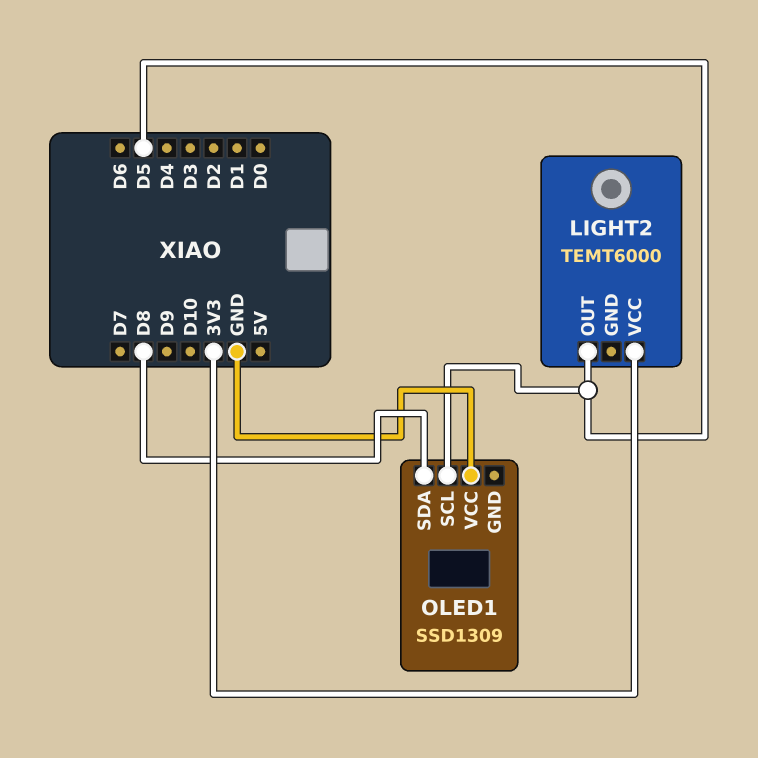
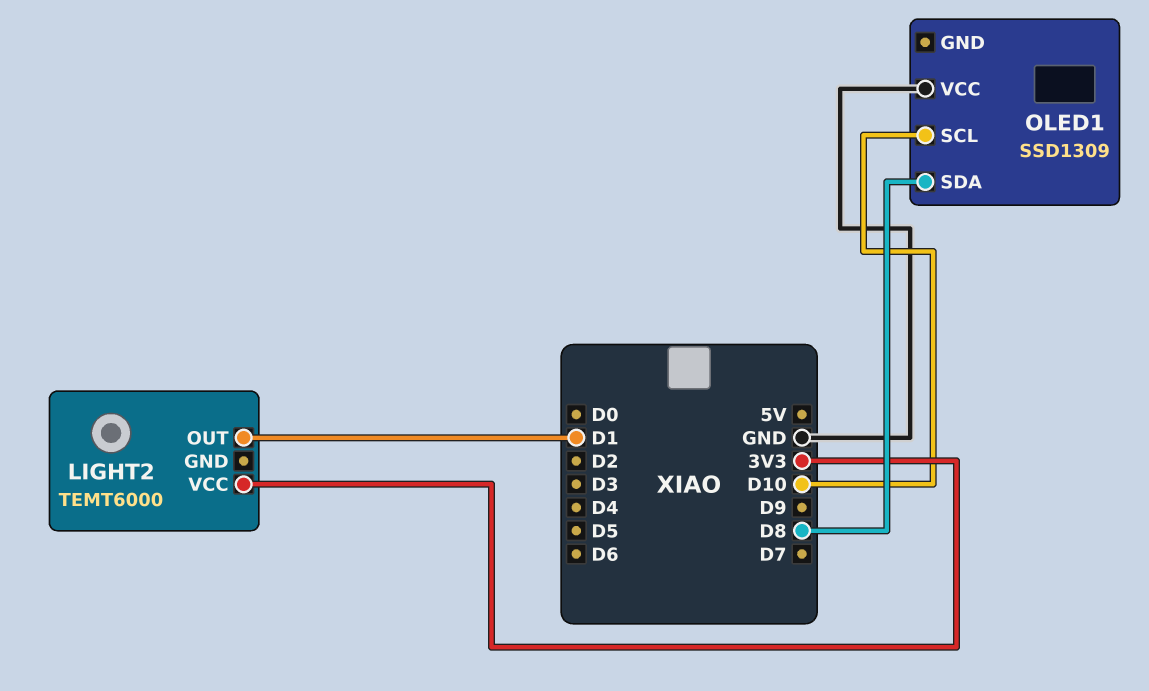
LIGHT2 pin OUT: D5 -> D1
OLED1 pin SCL: D5 -> D10

